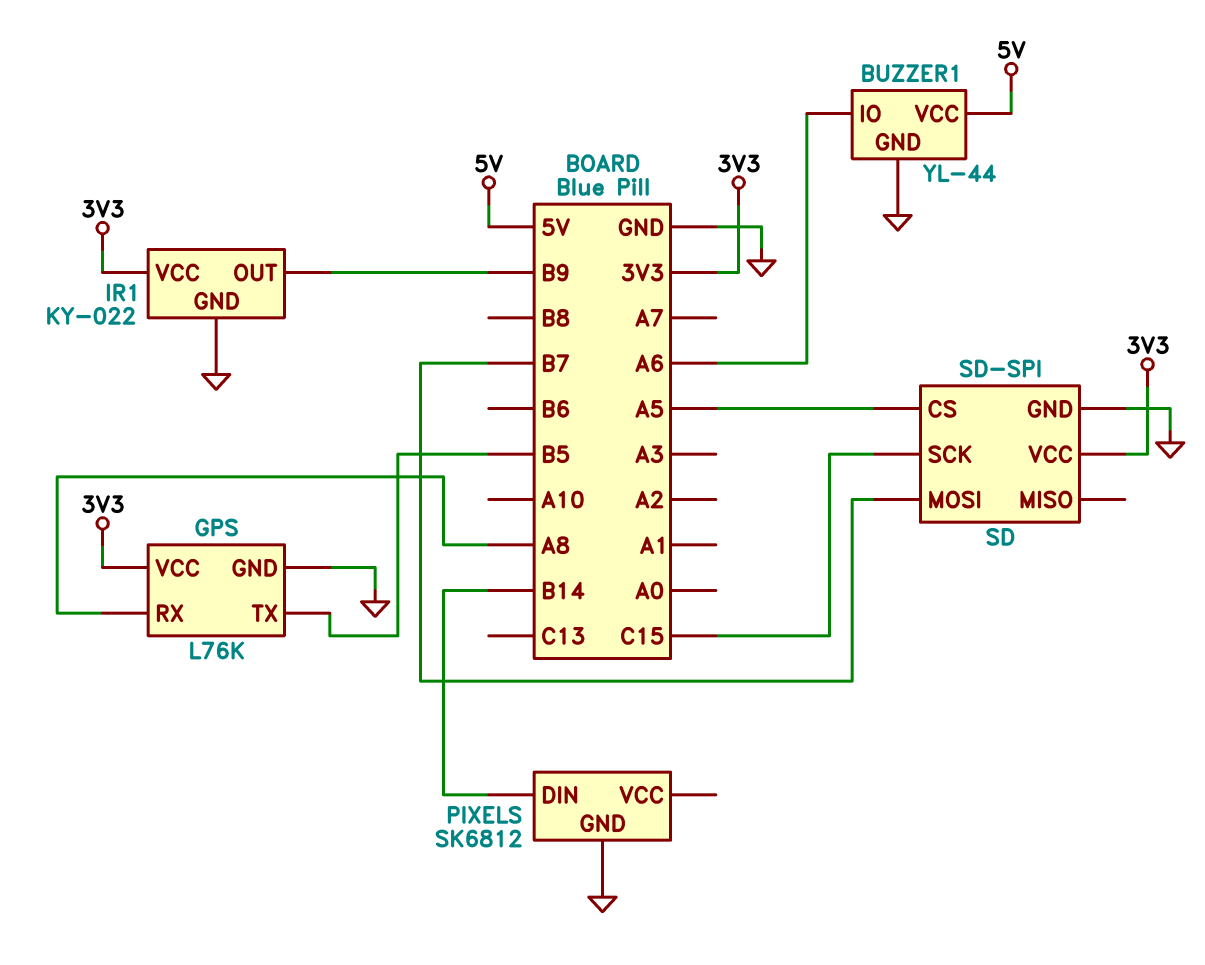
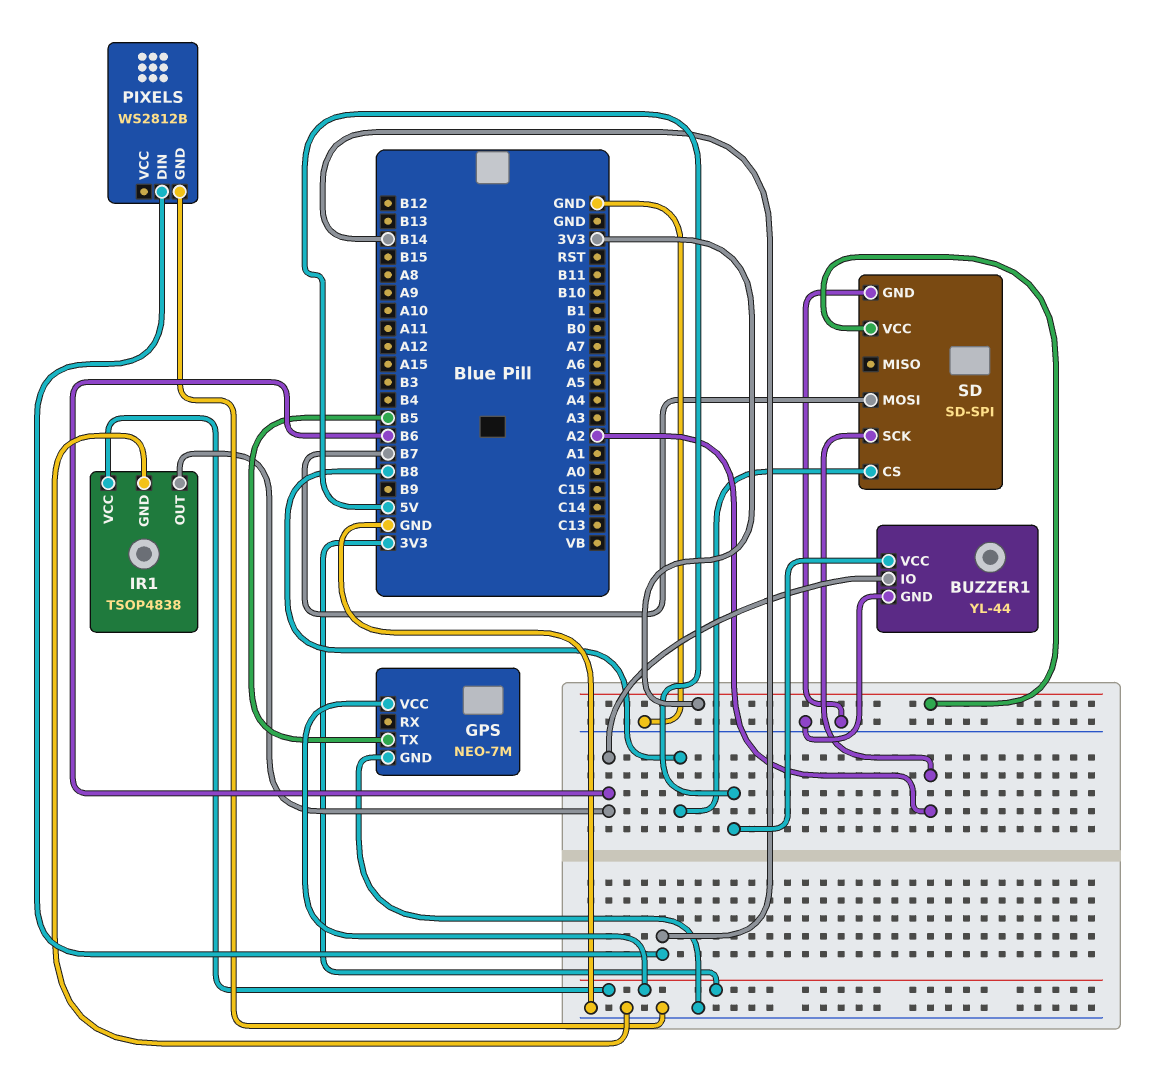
BUZZER1 pin IO: A6 -> B6
GPS: L76K -> NEO-7M
GPS pin RX: A8 -> none
IR1: KY-022 -> TSOP4838
IR1 pin OUT: B9 -> B6
PIXELS: SK6812 -> WS2812B
SD pin CS: A5 -> B8
SD pin SCK: C15 -> A2

